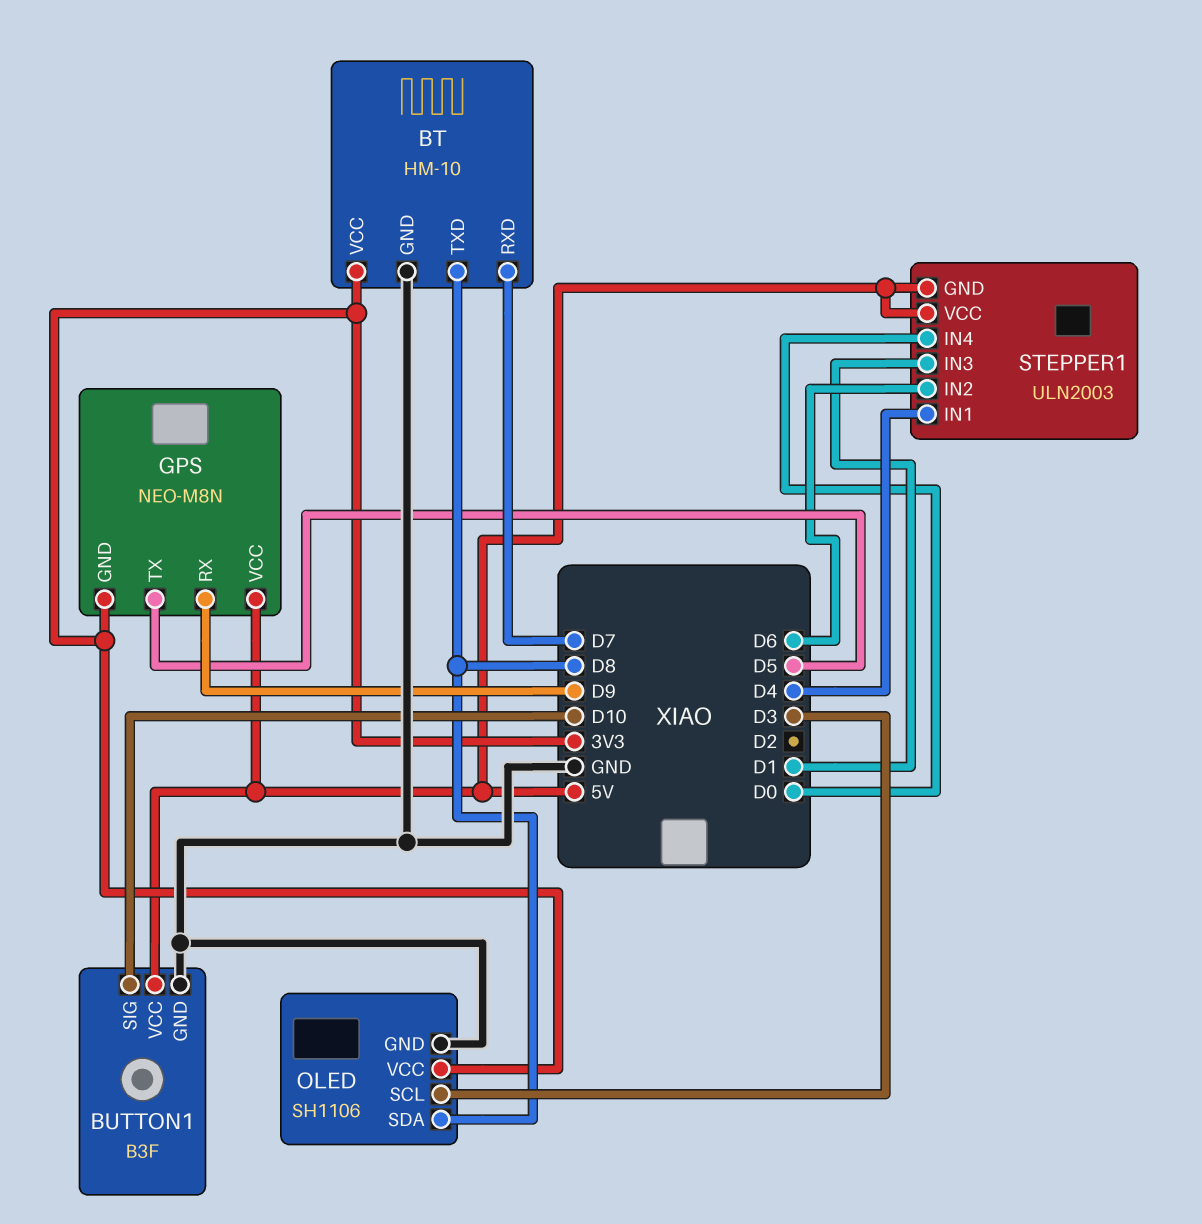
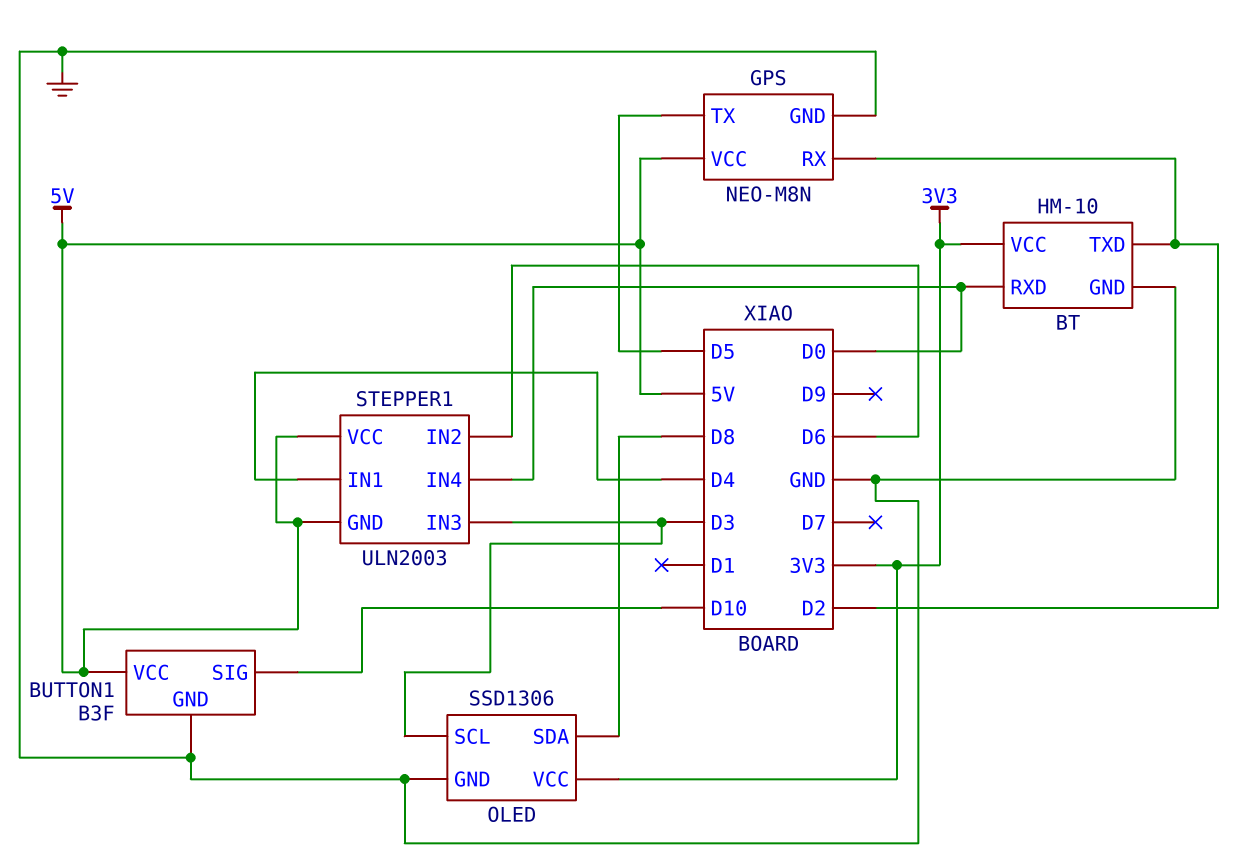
BT pin RXD: D7 -> D0
BT pin TXD: D8 -> D2
GPS pin GND: 3V3 -> GND
GPS pin RX: D9 -> D2
OLED: SH1106 -> SSD1306
STEPPER1 pin IN3: D1 -> D3

